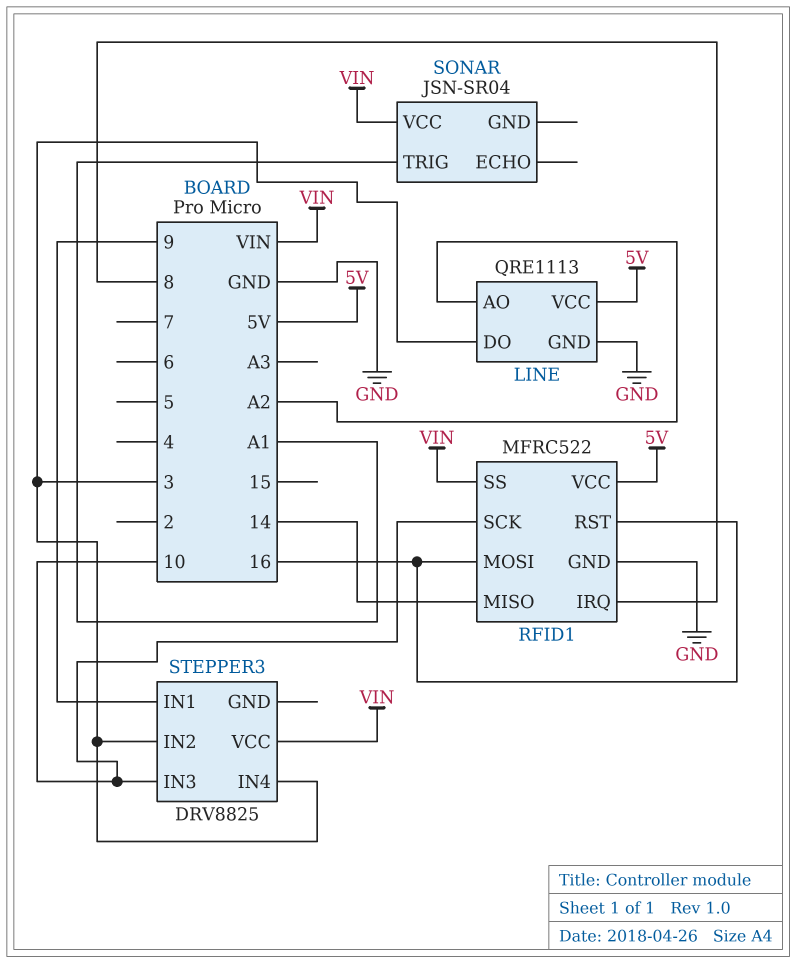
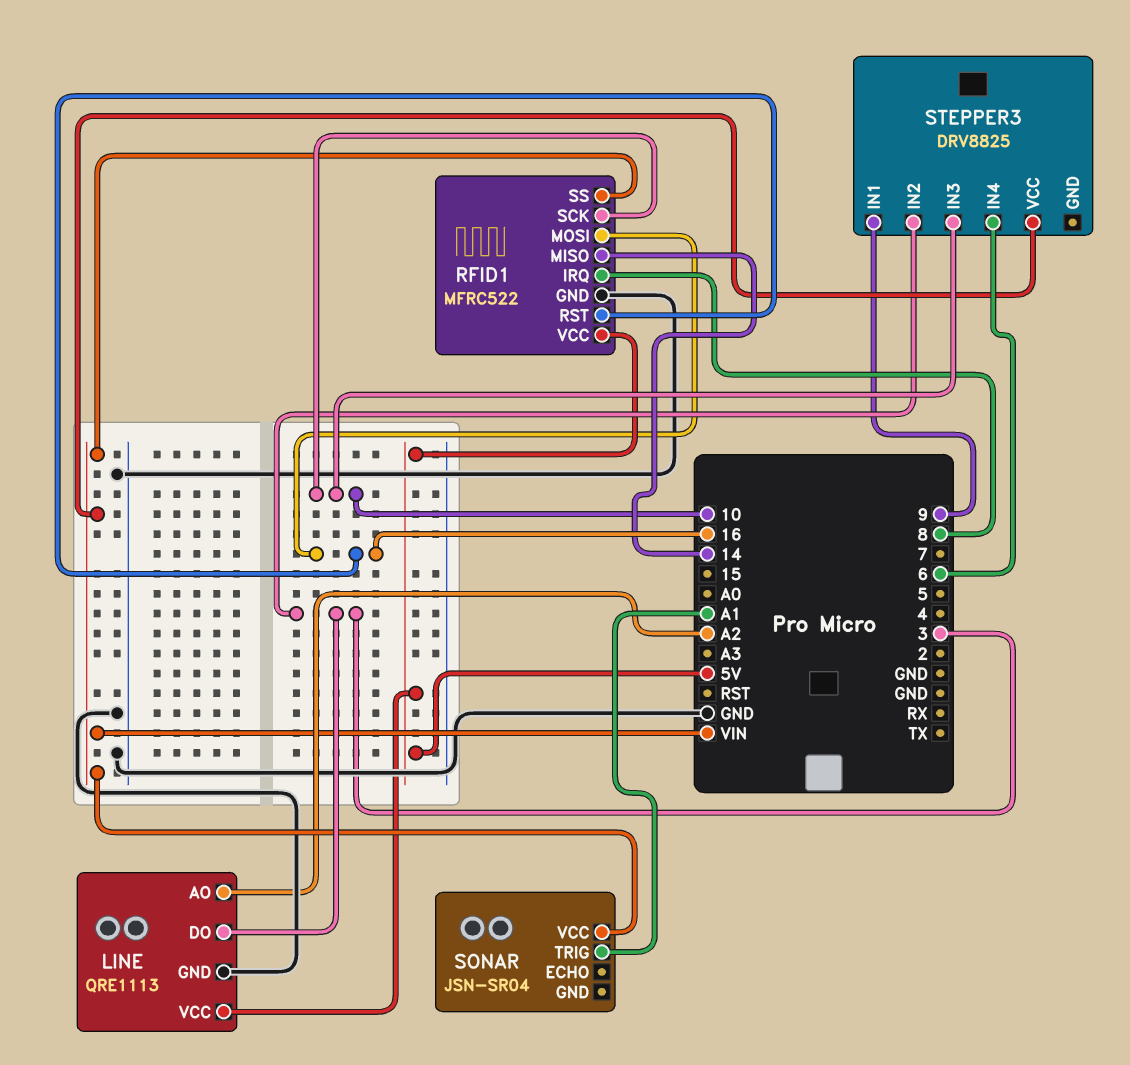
STEPPER3 pin IN4: 3 -> 6

